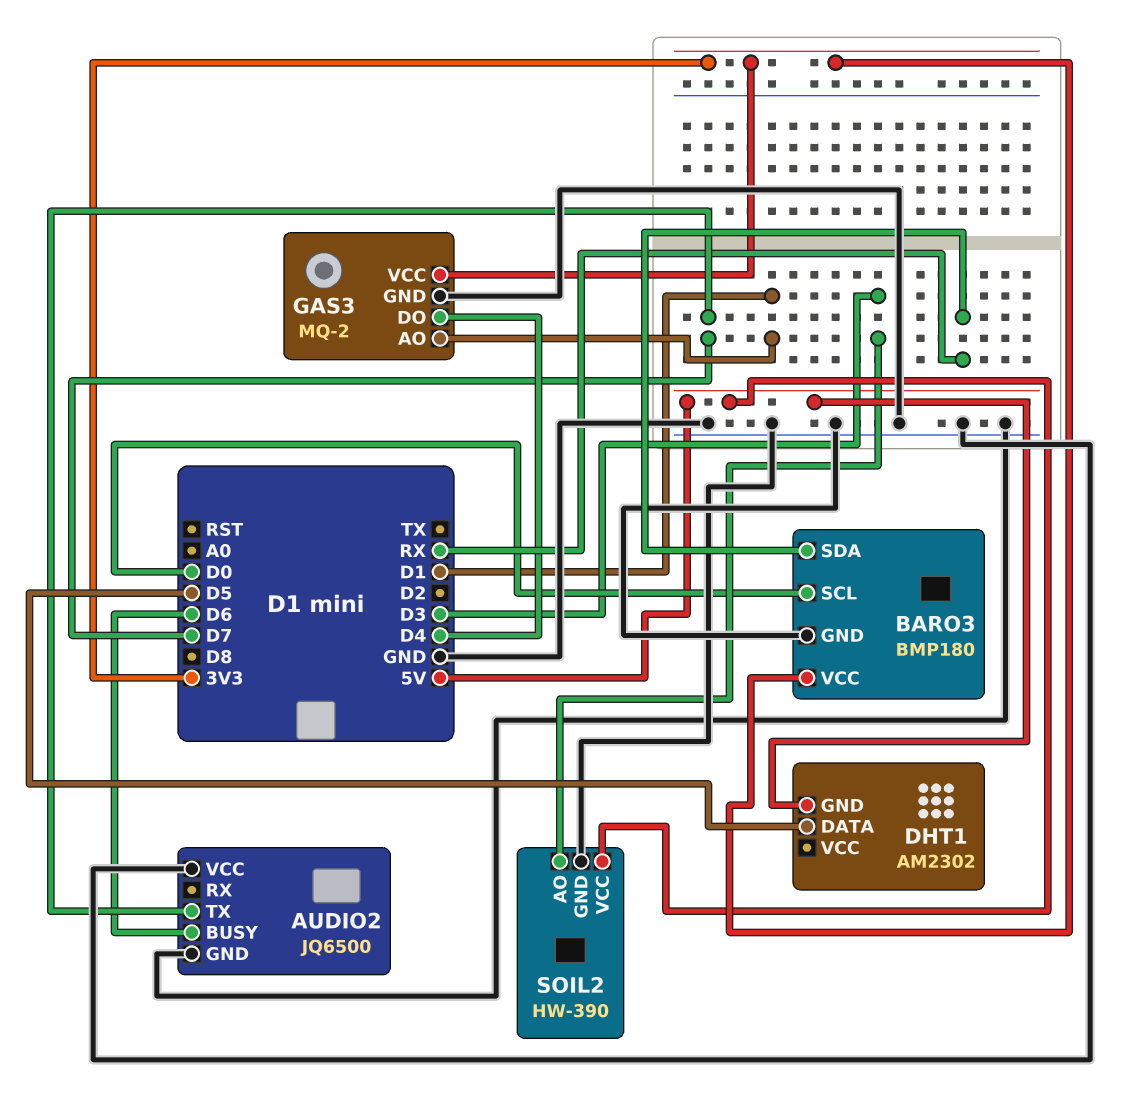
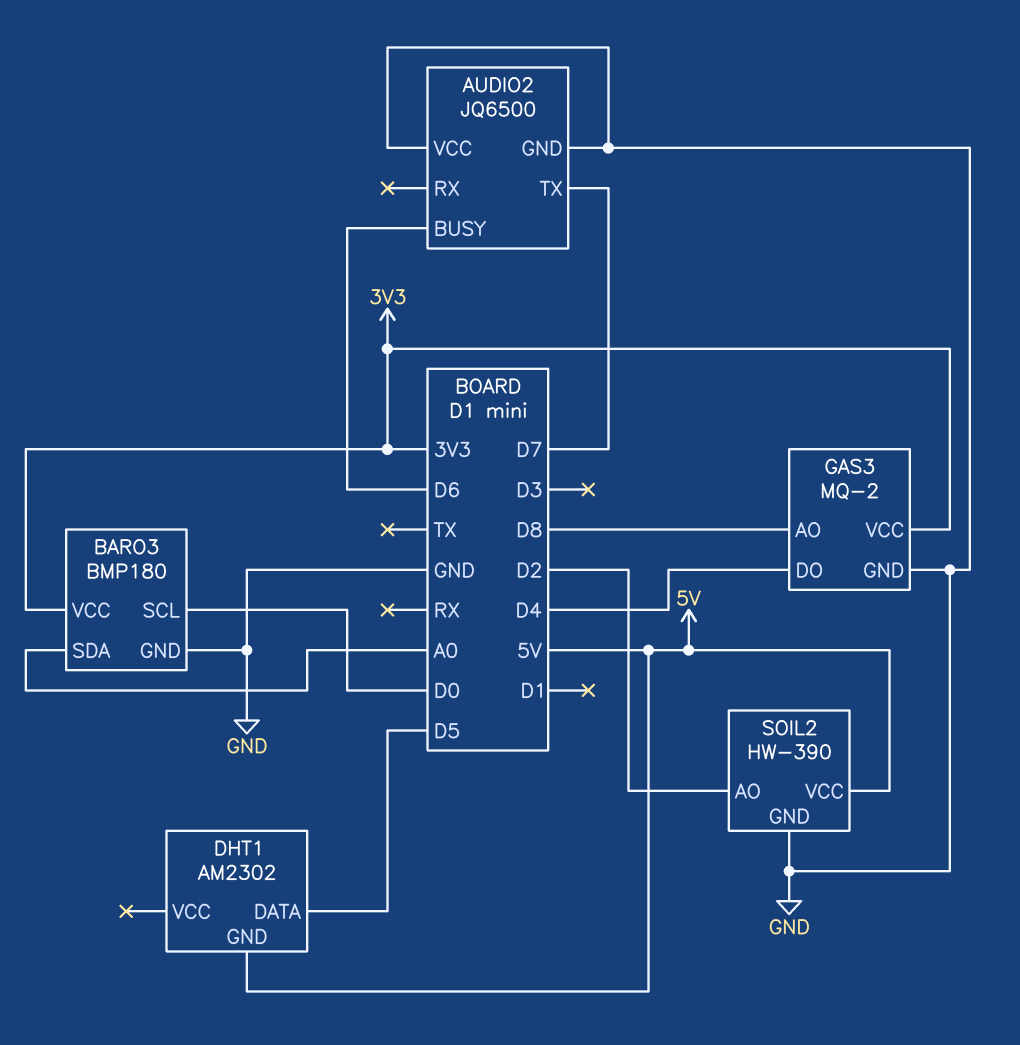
BARO3 pin SDA: RX -> A0
GAS3 pin AO: D1 -> D8
SOIL2 pin AO: D3 -> D2

